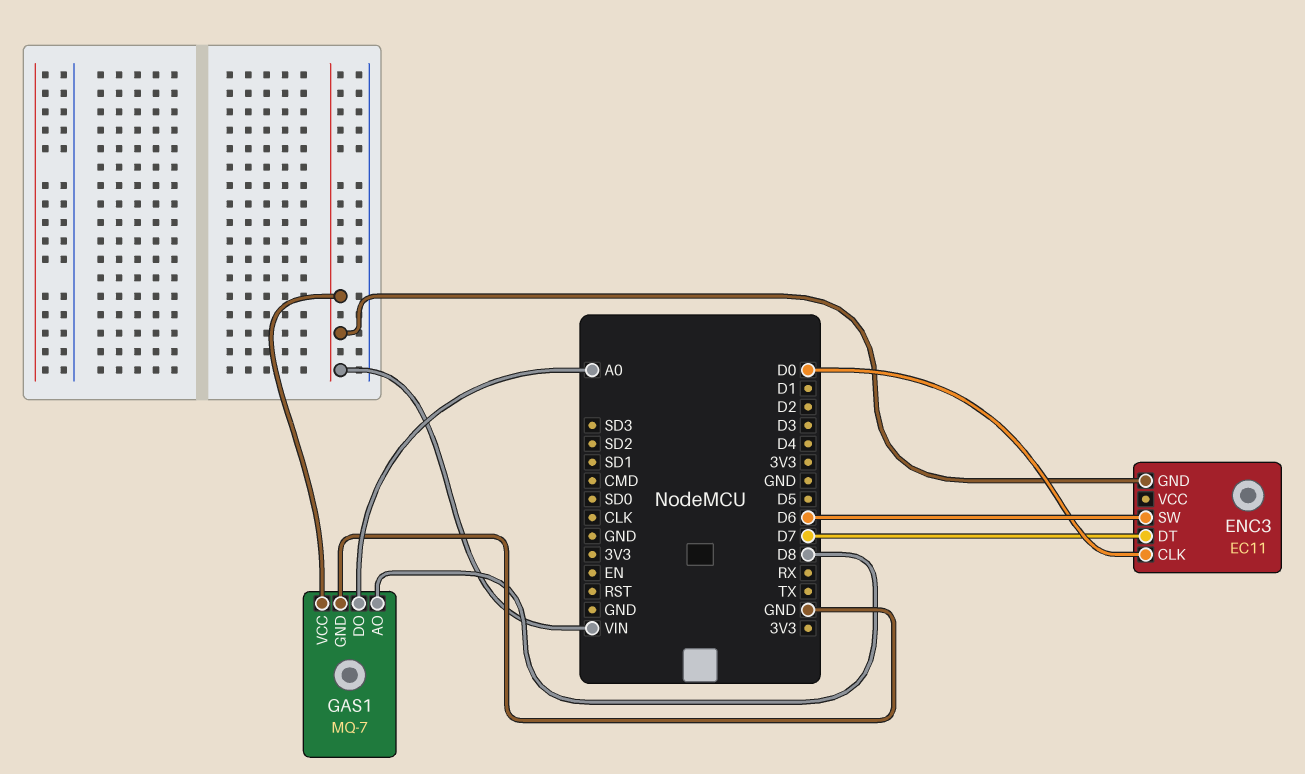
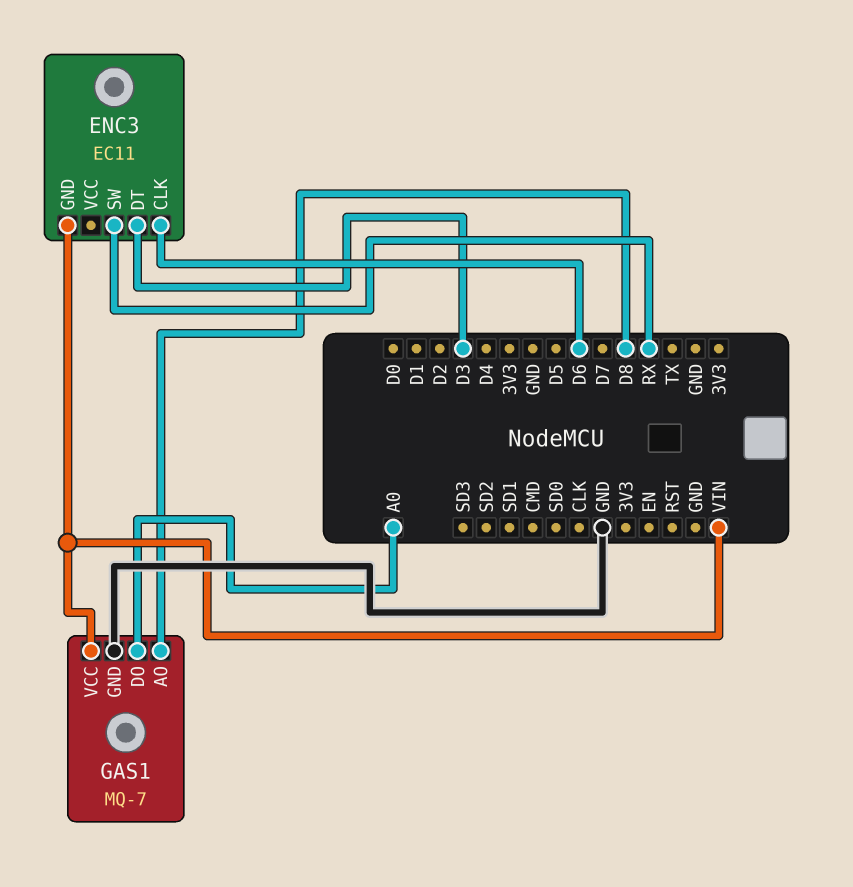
ENC3 pin CLK: D0 -> D6
ENC3 pin DT: D7 -> D3
ENC3 pin SW: D6 -> RX

